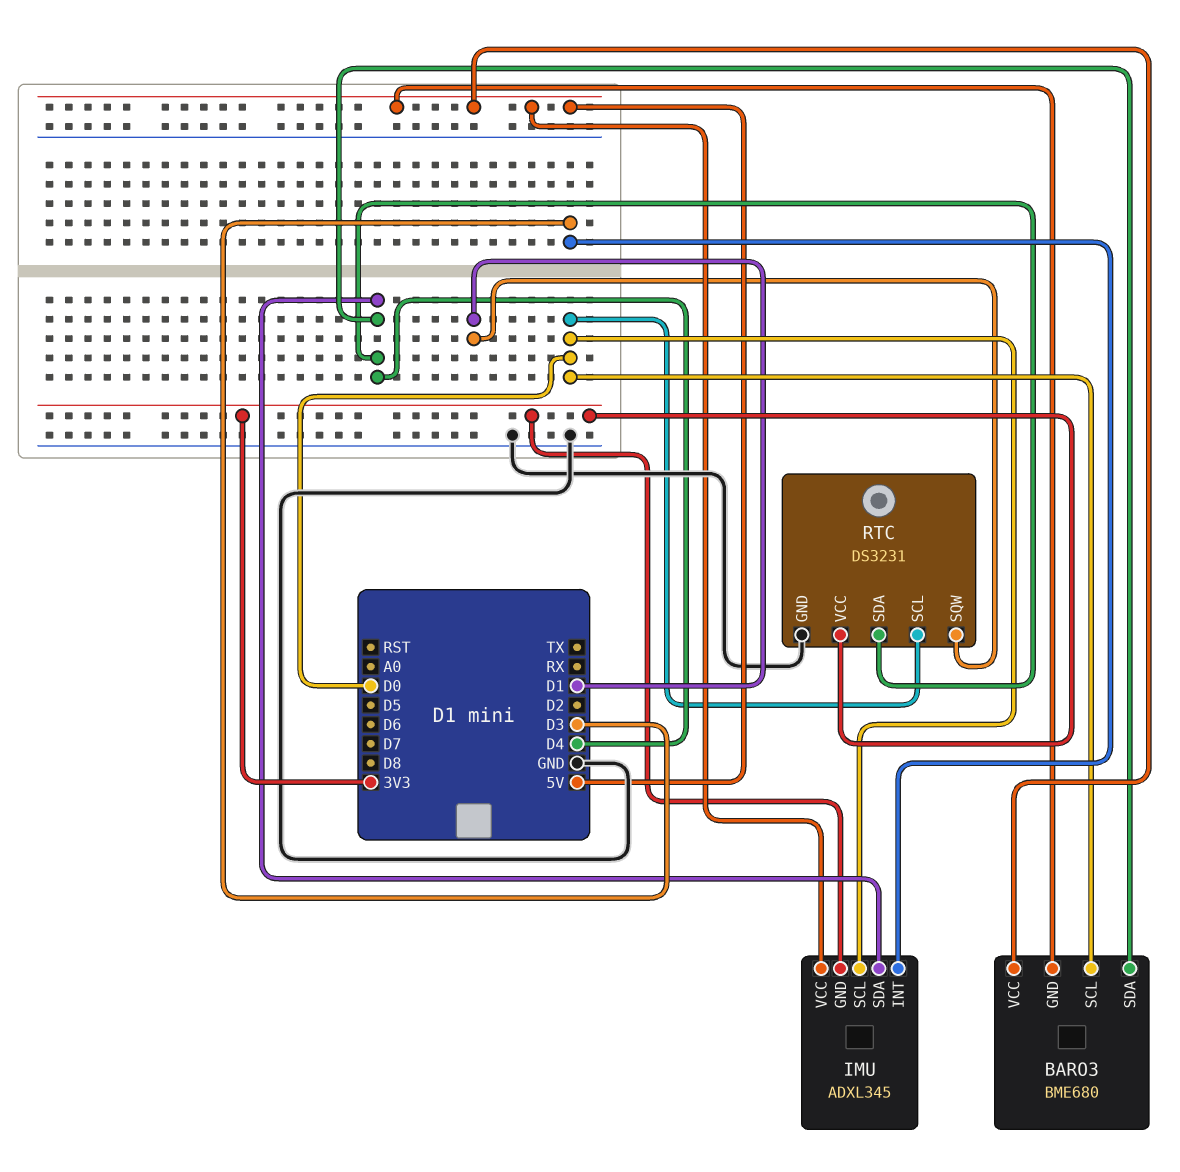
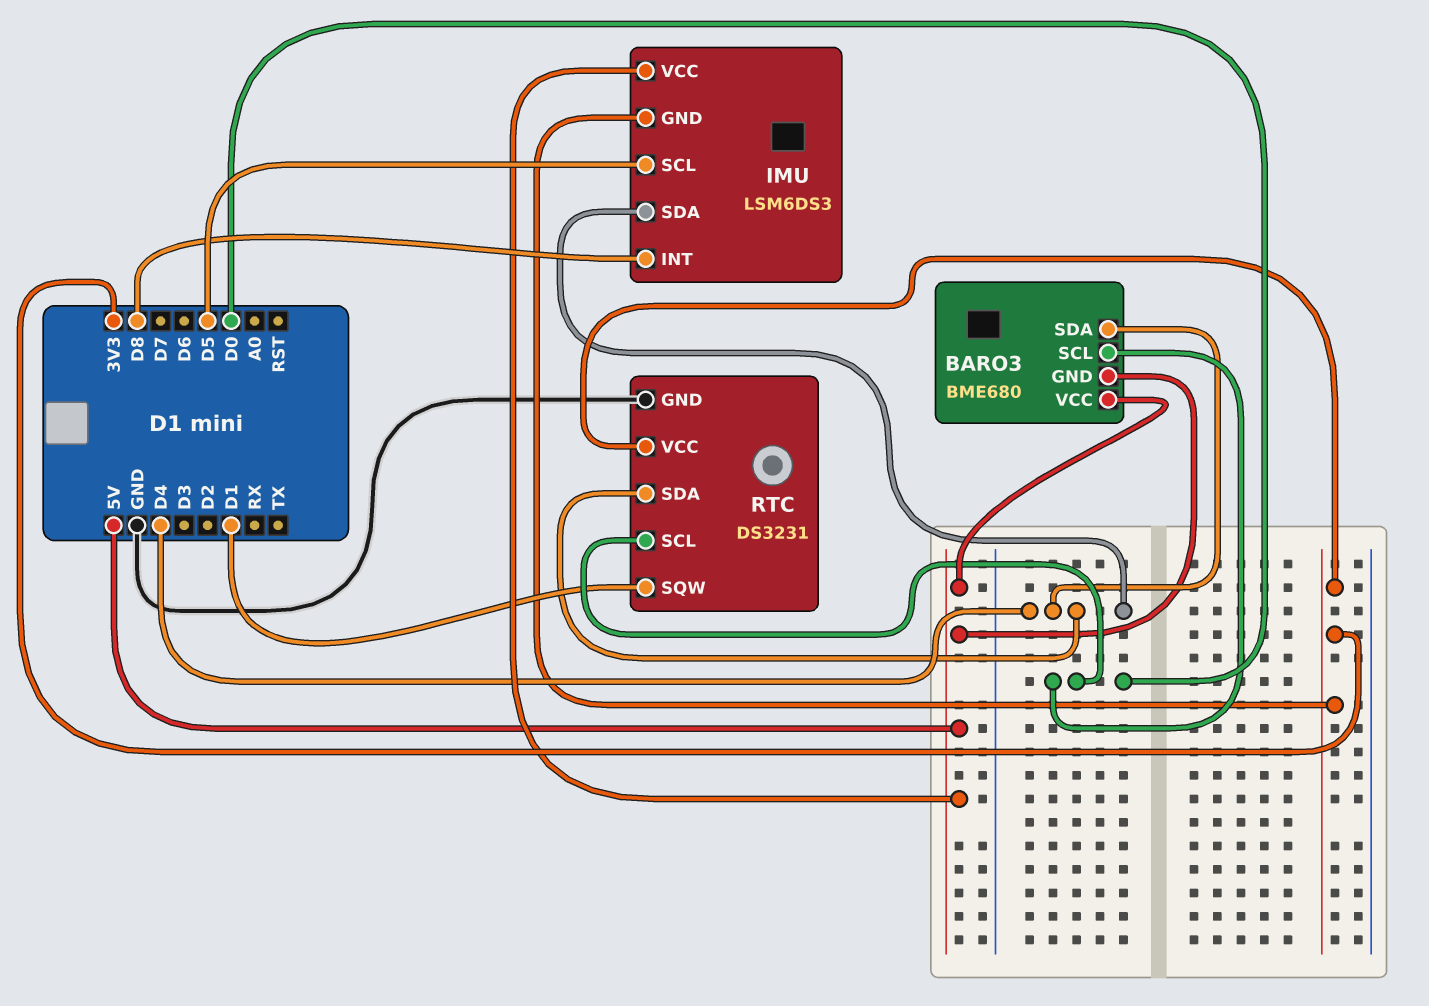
IMU: ADXL345 -> LSM6DS3
IMU pin INT: D3 -> D8
IMU pin SCL: D0 -> D5

